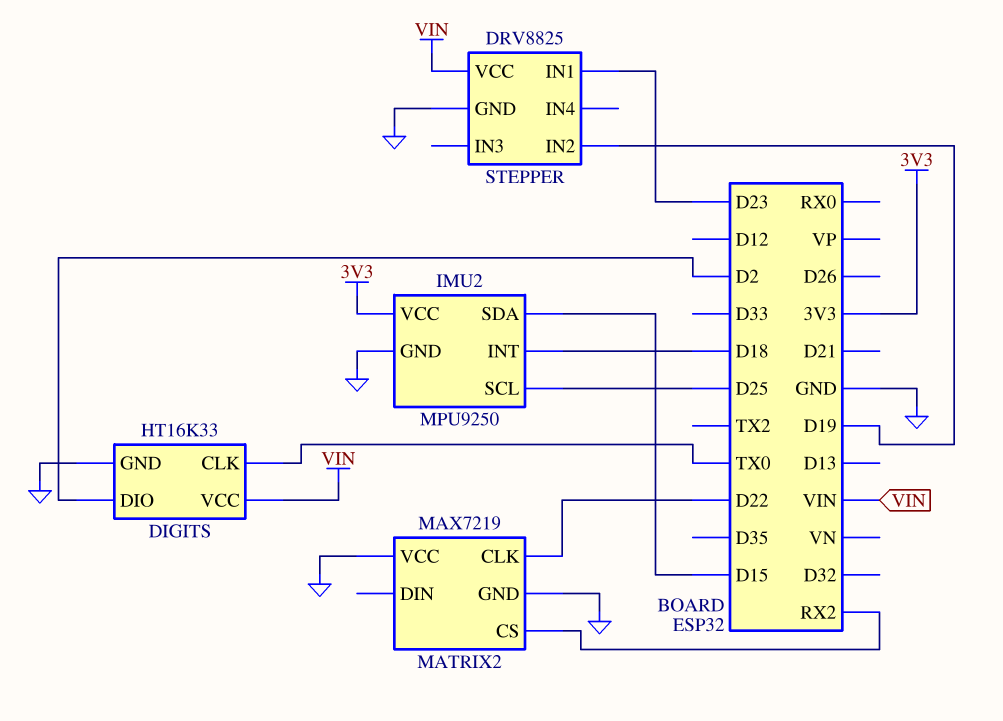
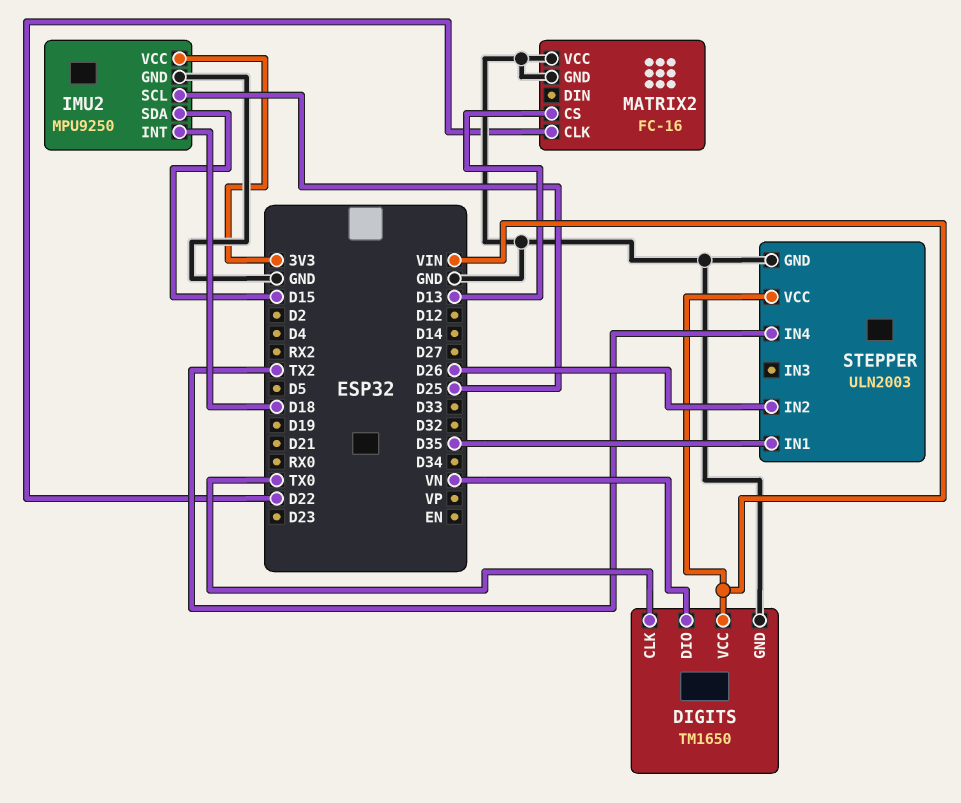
DIGITS: HT16K33 -> TM1650
DIGITS pin DIO: D2 -> VN
MATRIX2: MAX7219 -> FC-16
MATRIX2 pin CS: RX2 -> D13
STEPPER: DRV8825 -> ULN2003
STEPPER pin IN1: D23 -> D35
STEPPER pin IN2: D19 -> D26
STEPPER pin IN4: none -> TX2

